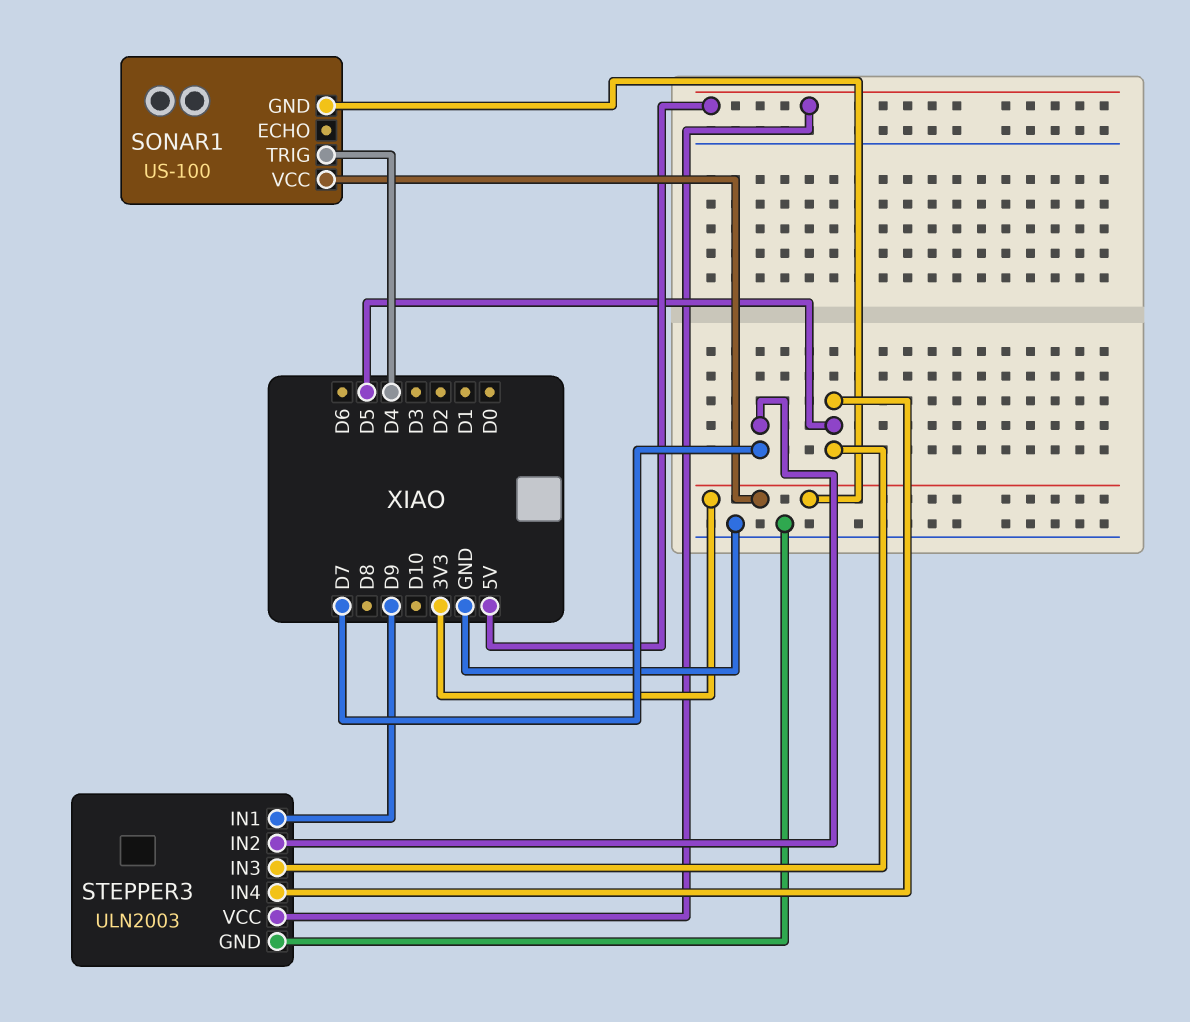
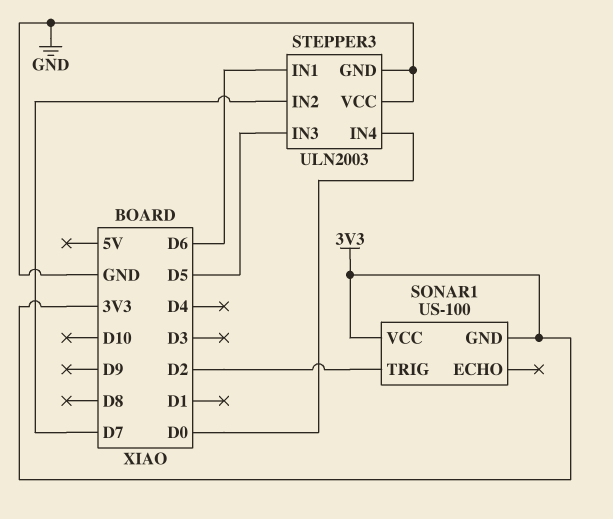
SONAR1 pin TRIG: D4 -> D2
STEPPER3 pin IN1: D9 -> D6
STEPPER3 pin IN4: D5 -> D0
STEPPER3 pin VCC: 5V -> GND

